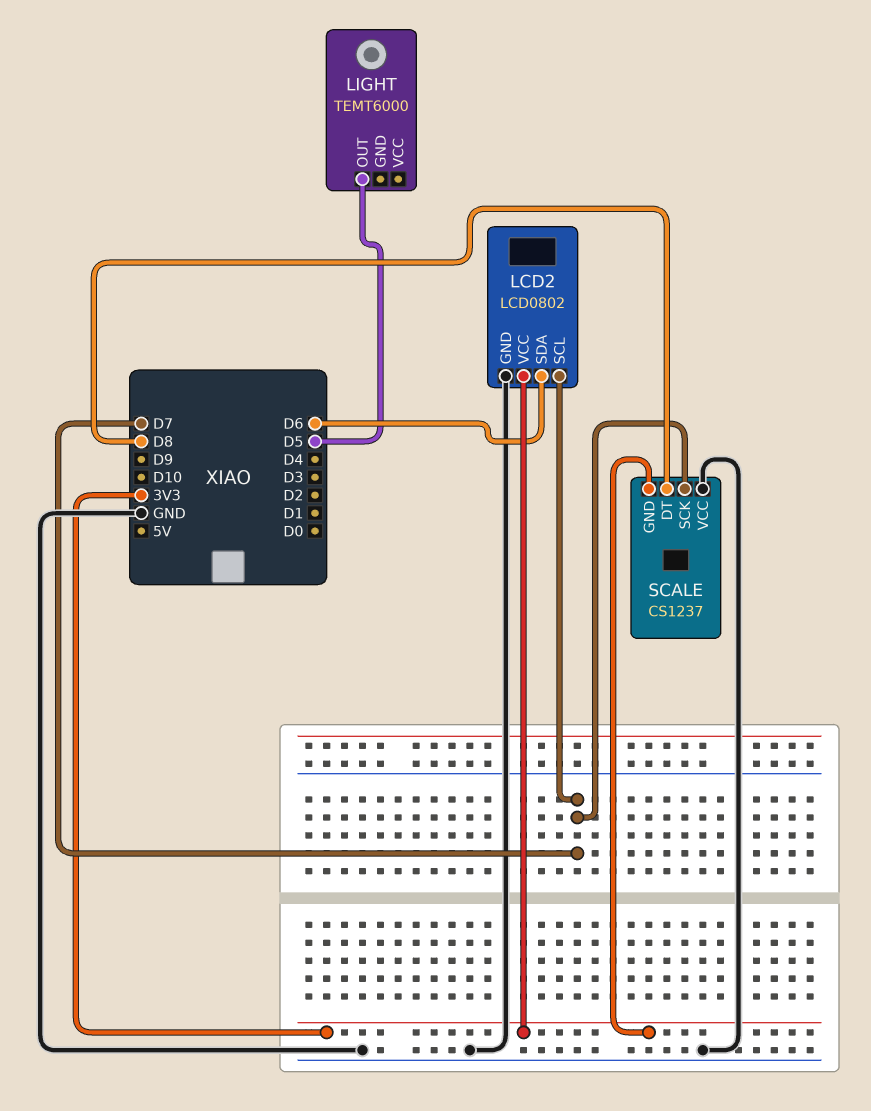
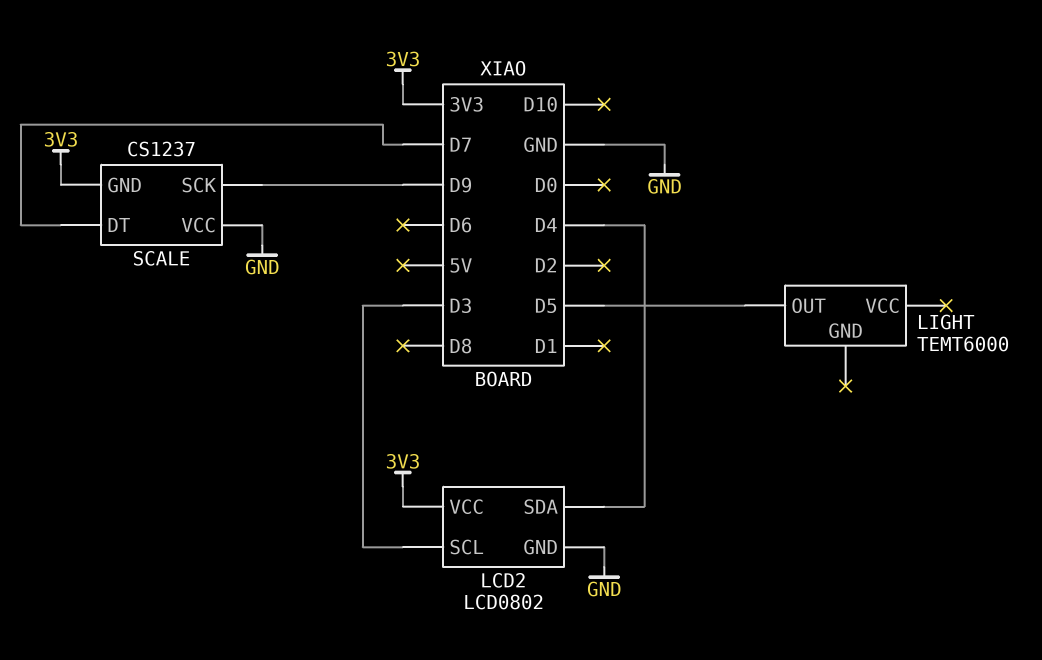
LCD2 pin SCL: D7 -> D3
LCD2 pin SDA: D6 -> D4
SCALE pin DT: D8 -> D7
SCALE pin SCK: D7 -> D9

